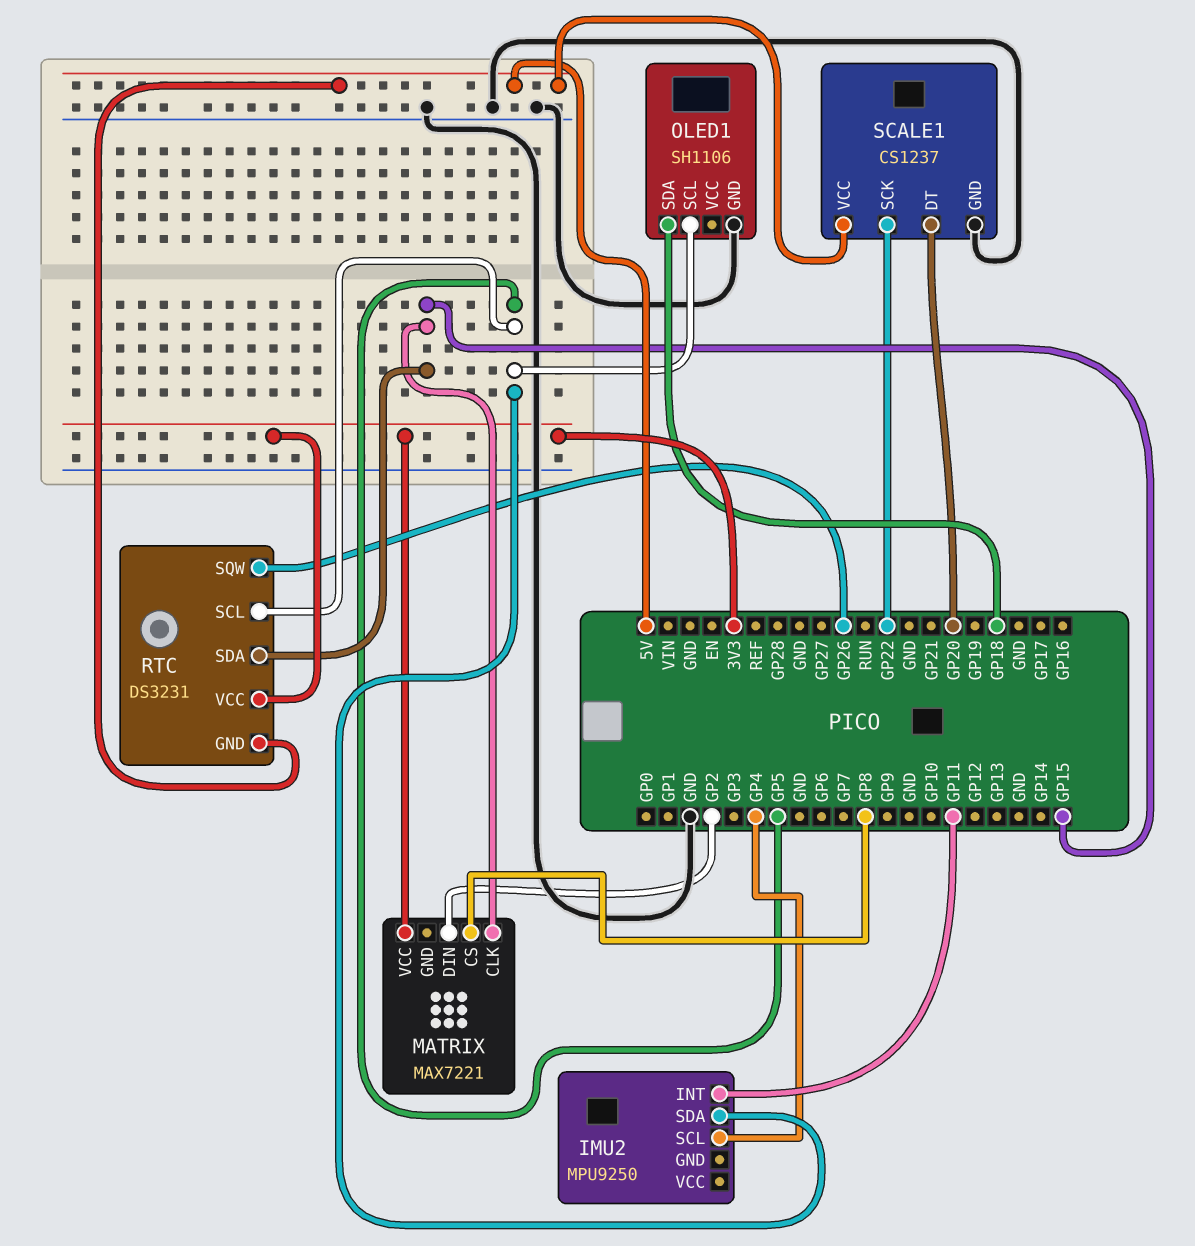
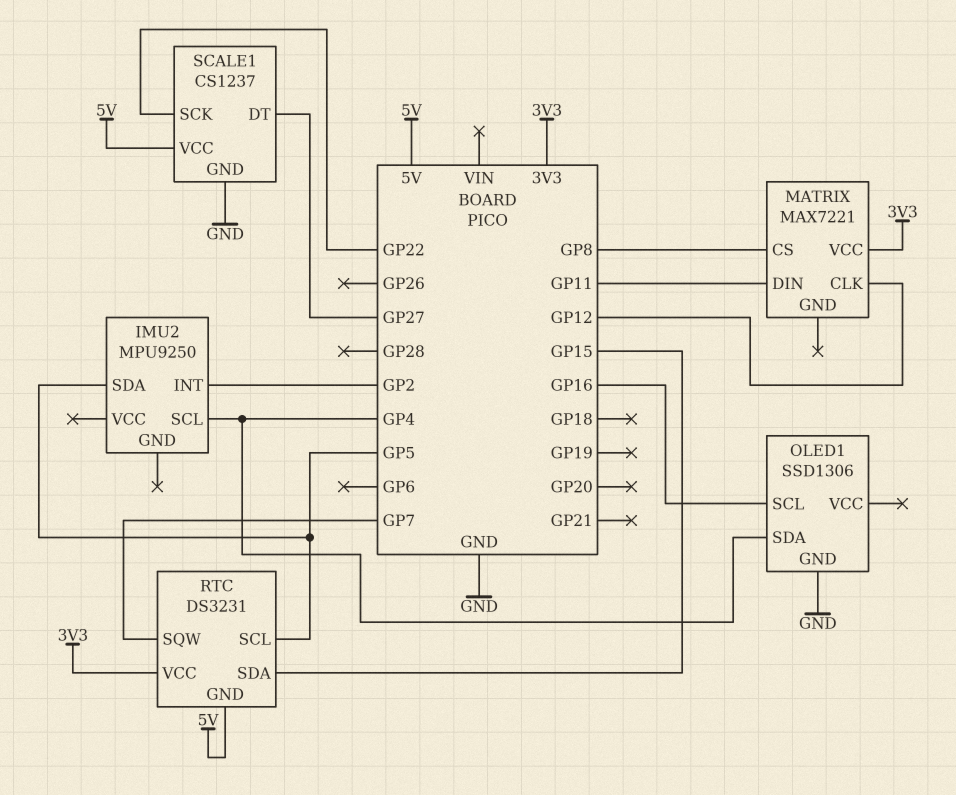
IMU2 pin INT: GP11 -> GP2
MATRIX pin CLK: GP15 -> GP12
MATRIX pin DIN: GP2 -> GP11
OLED1: SH1106 -> SSD1306
OLED1 pin SCL: GP5 -> GP16
OLED1 pin SDA: GP18 -> GP4
RTC pin SQW: GP26 -> GP7
SCALE1 pin DT: GP20 -> GP27

